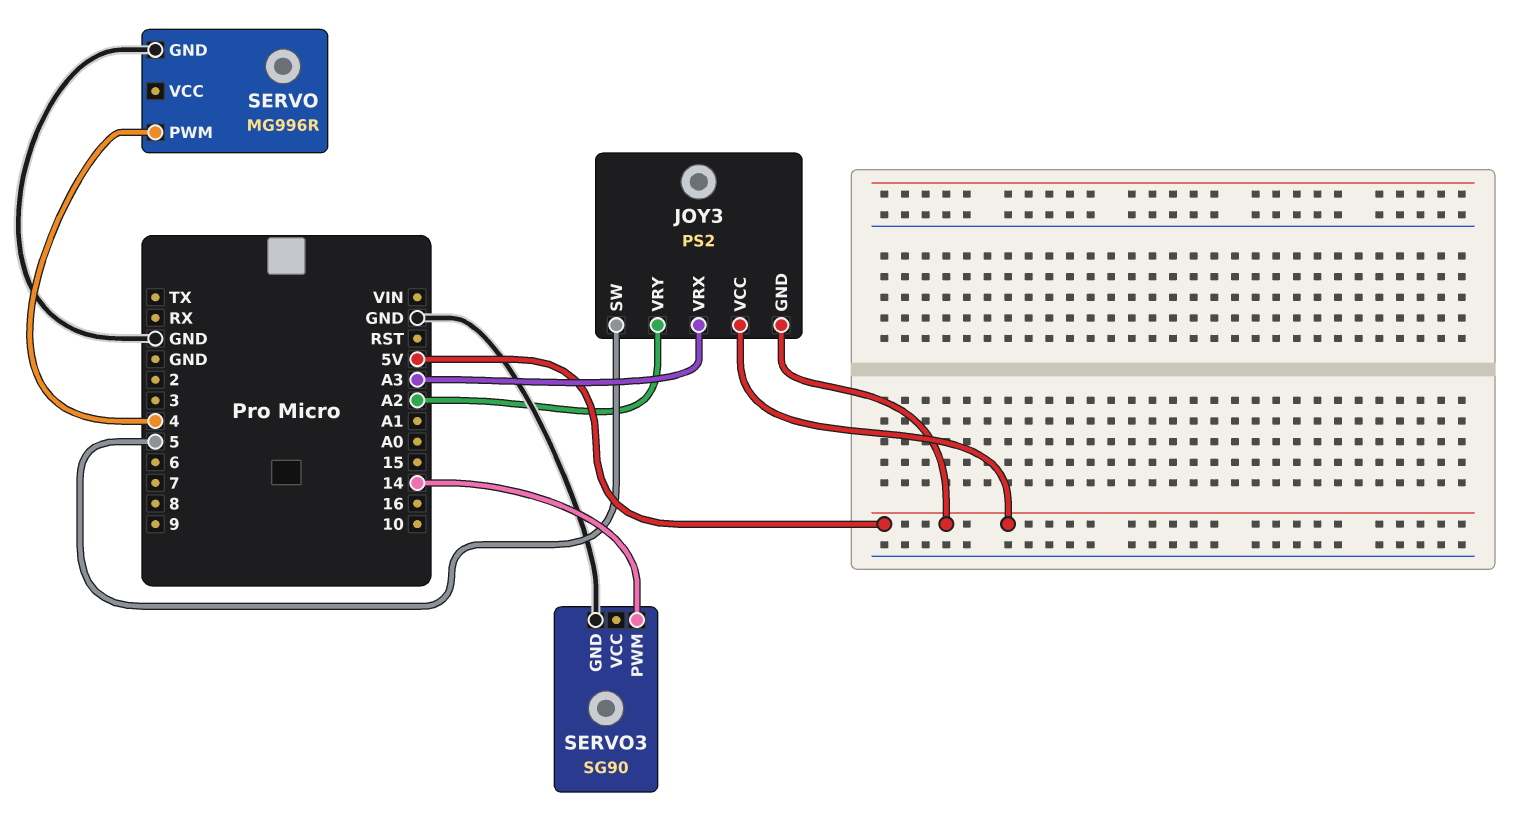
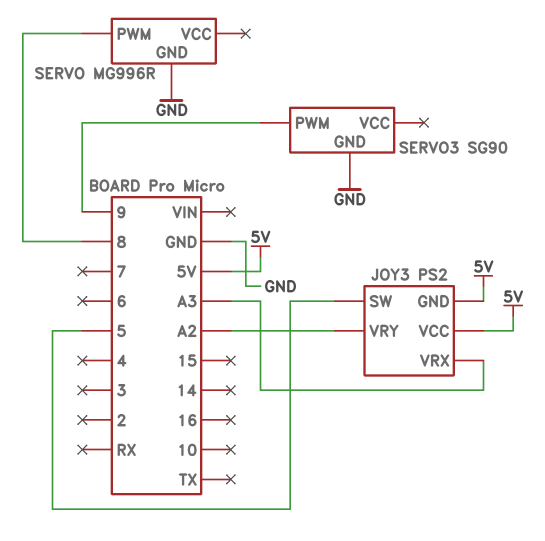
SERVO pin PWM: 4 -> 8
SERVO3 pin PWM: 14 -> 9

